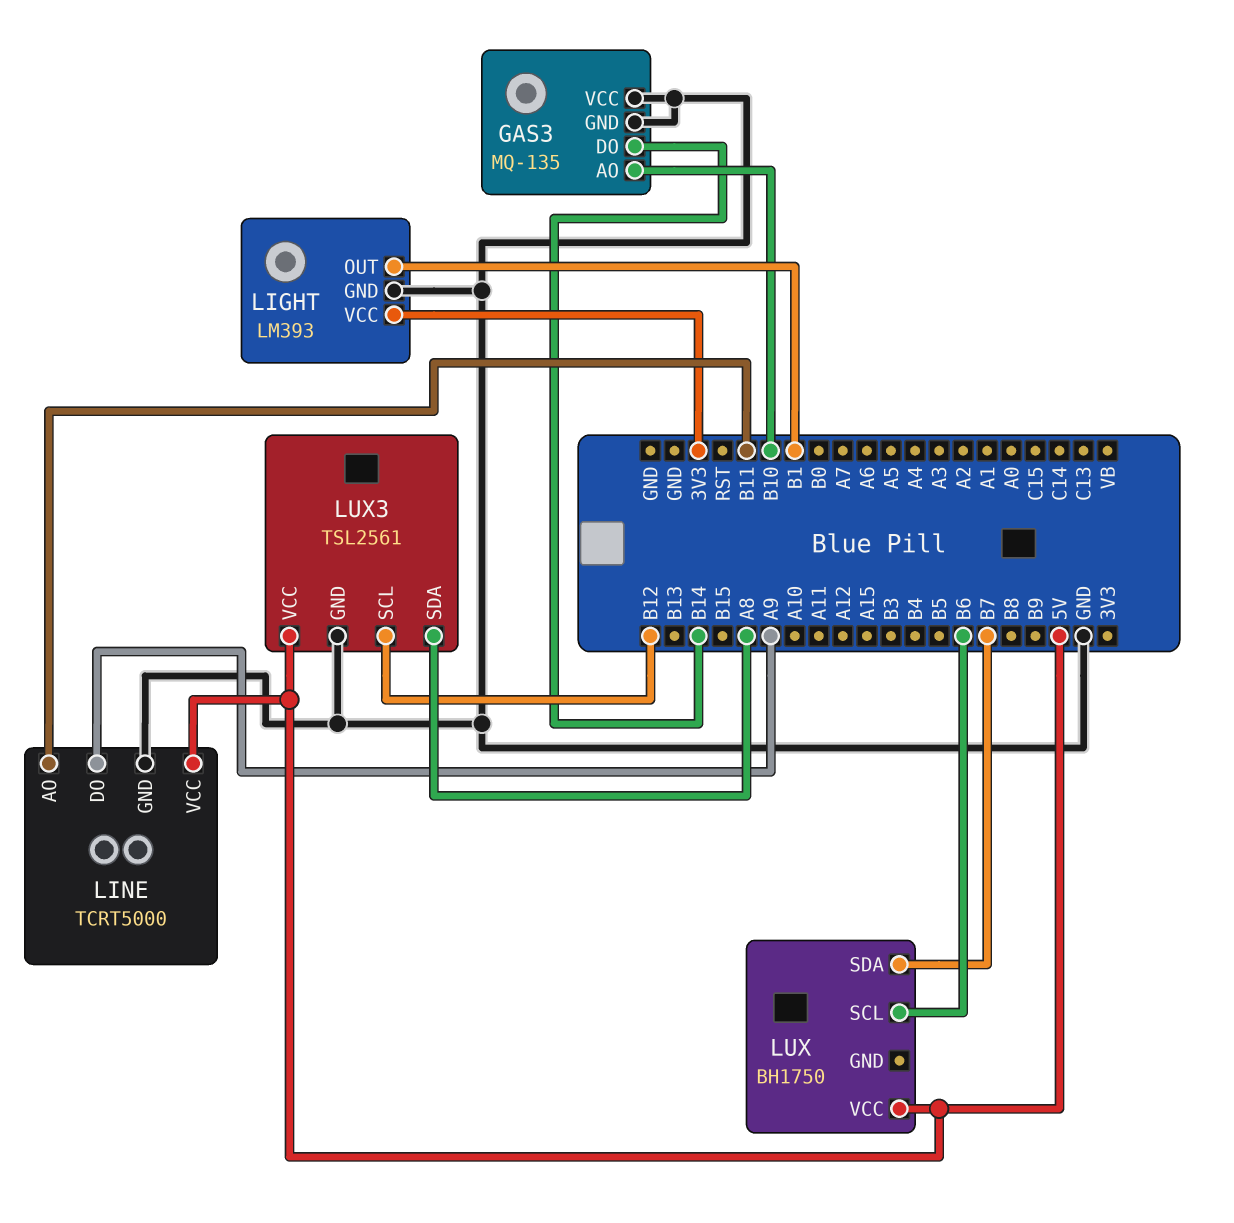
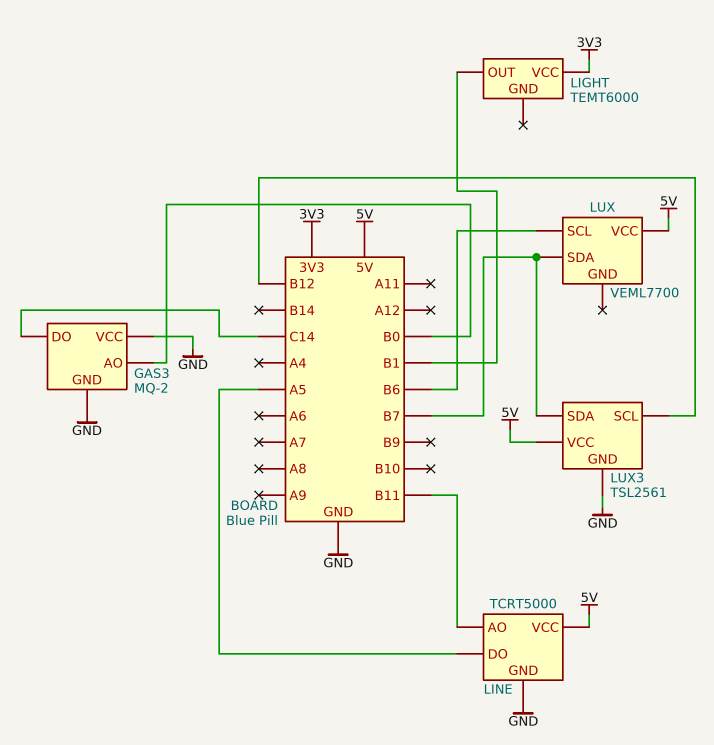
GAS3: MQ-135 -> MQ-2
GAS3 pin AO: B10 -> B0
GAS3 pin DO: B14 -> C14
LIGHT: LM393 -> TEMT6000
LIGHT pin GND: GND -> none
LINE pin DO: A9 -> A5
LUX: BH1750 -> VEML7700
LUX3 pin SDA: A8 -> B7

